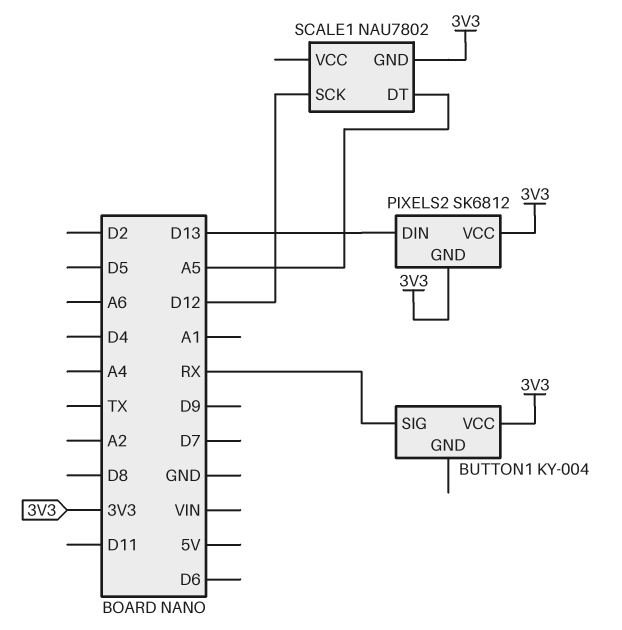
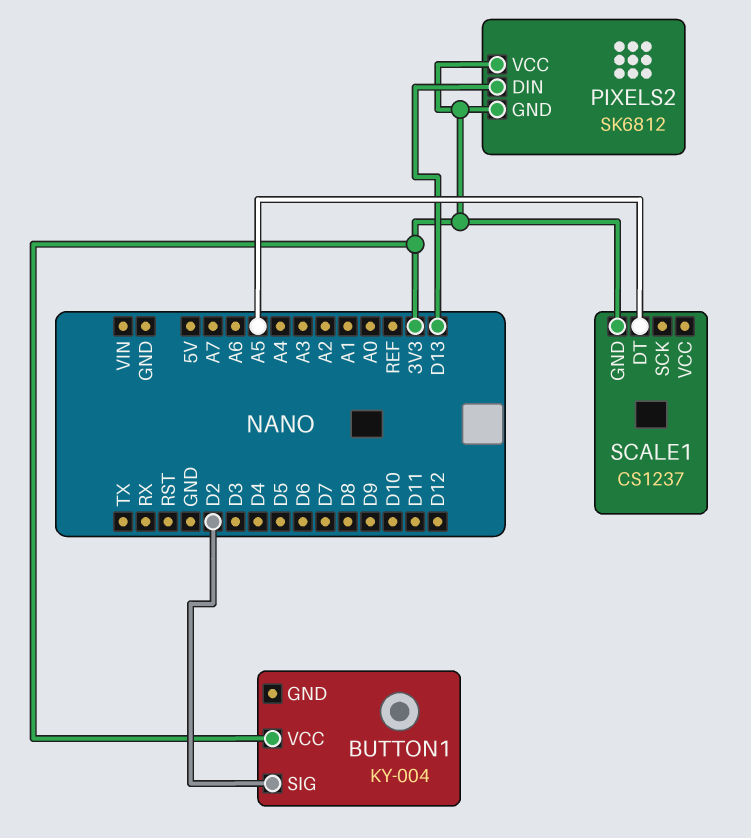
BUTTON1 pin SIG: RX -> D2
SCALE1: NAU7802 -> CS1237
SCALE1 pin SCK: D12 -> none

